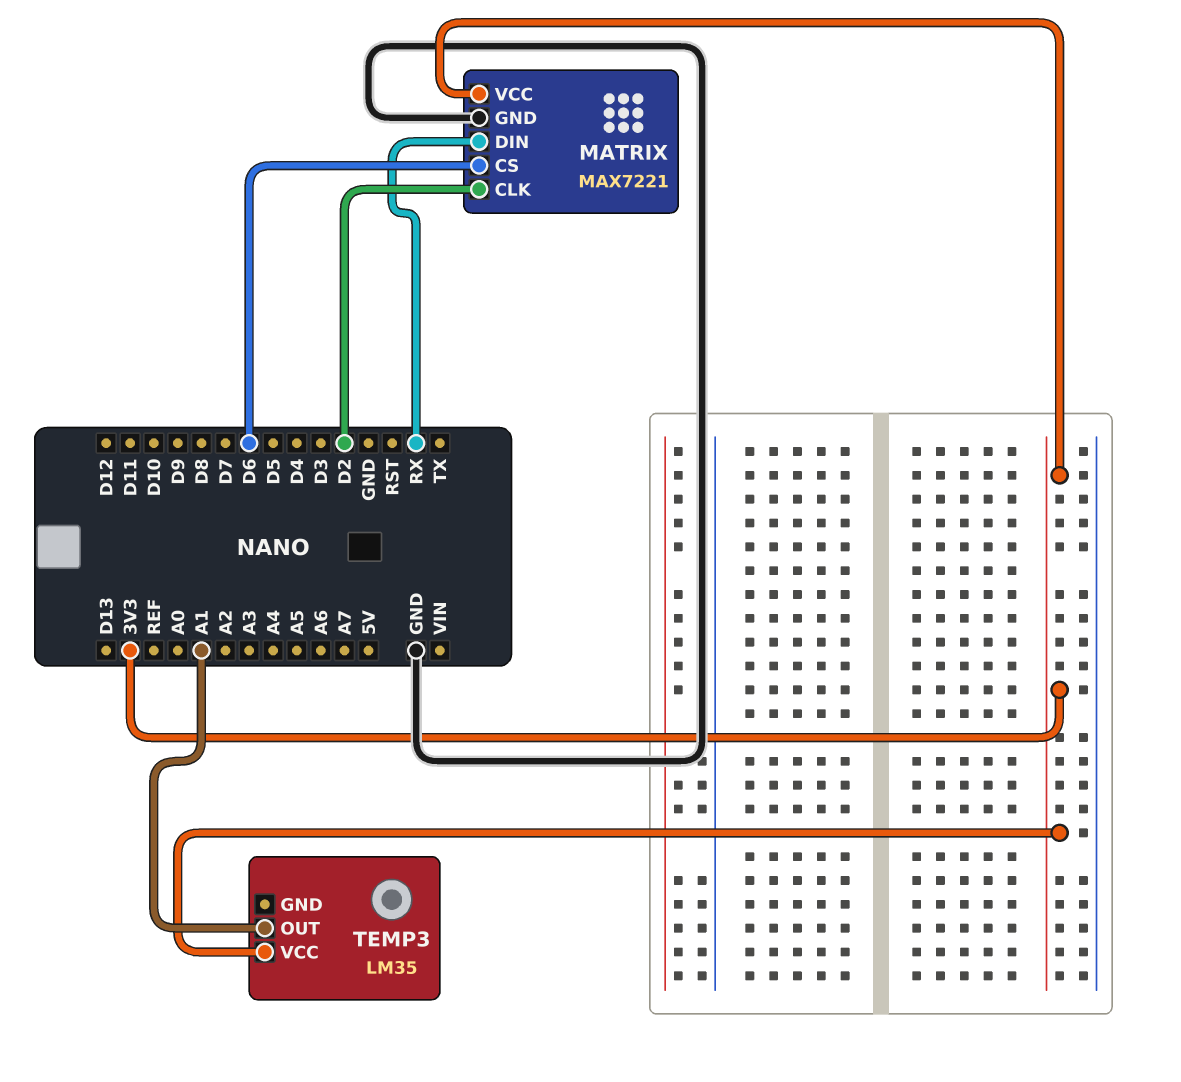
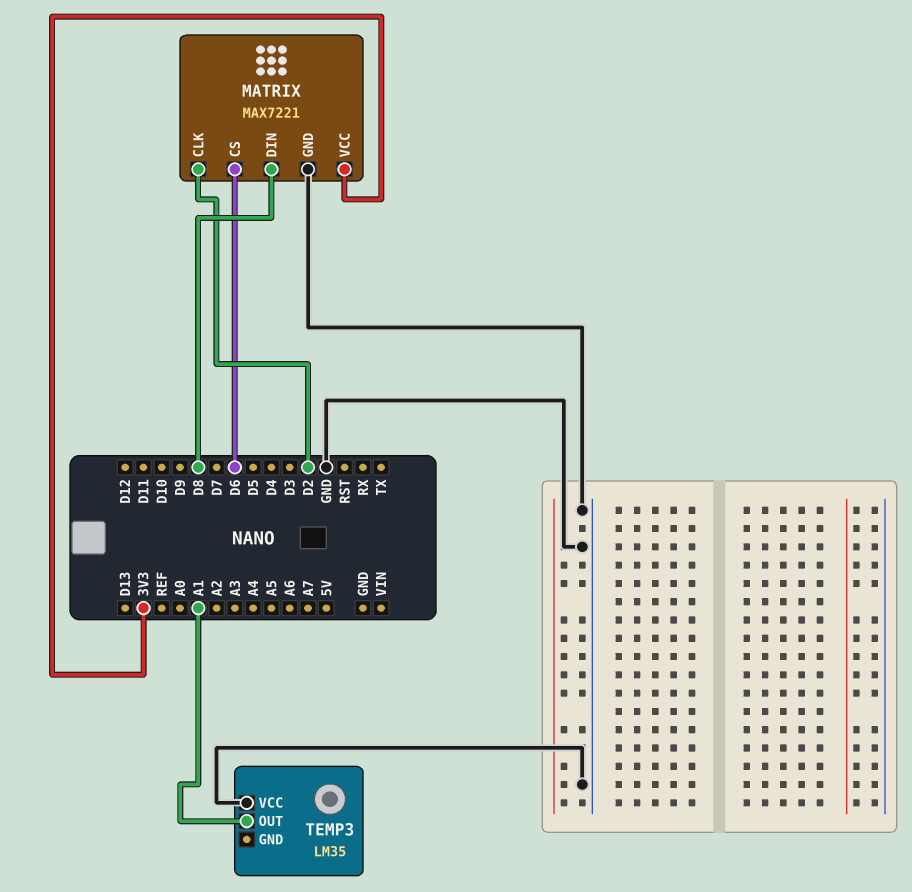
MATRIX pin DIN: RX -> D8
TEMP3 pin VCC: 3V3 -> GND

